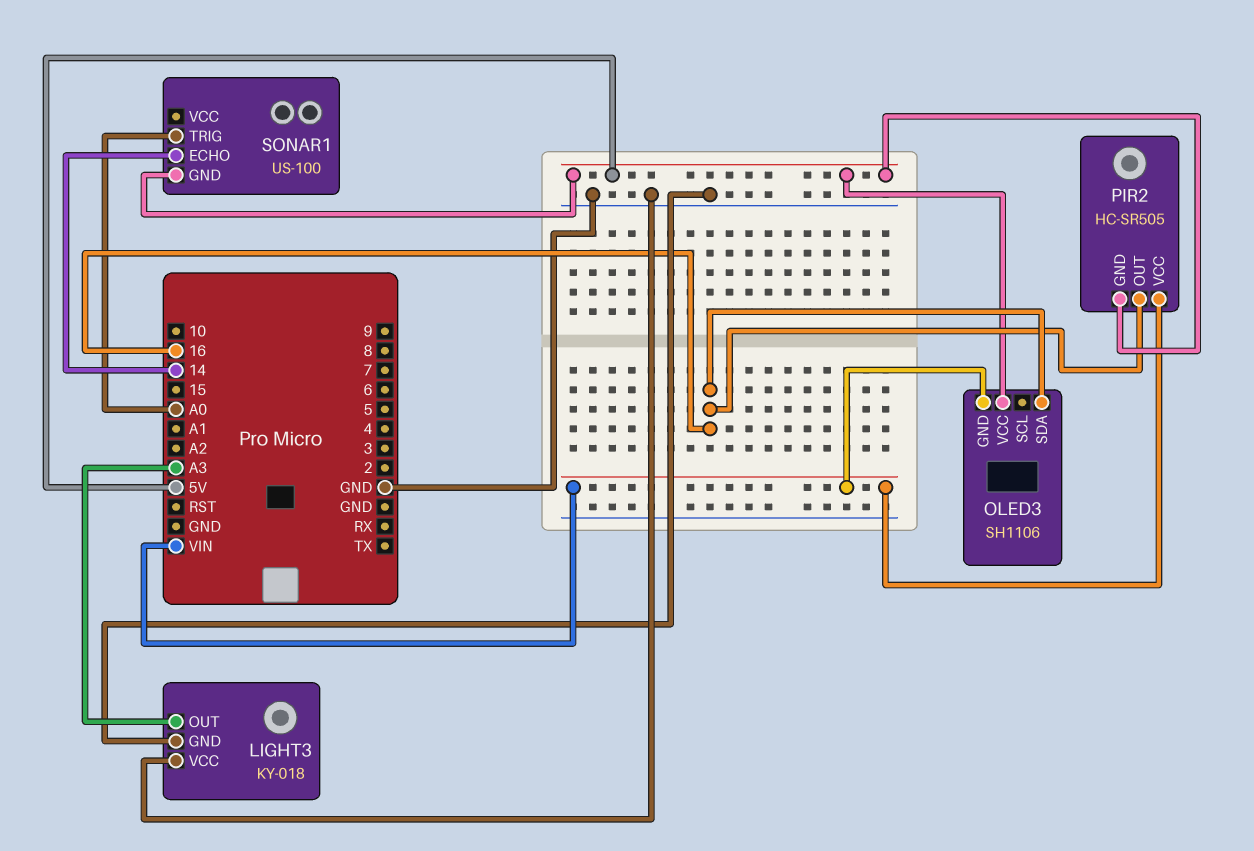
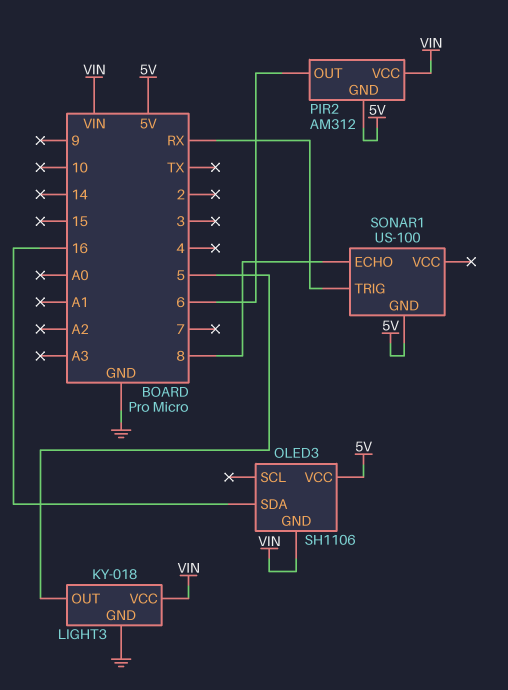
LIGHT3 pin OUT: A3 -> 5
LIGHT3 pin VCC: GND -> VIN
PIR2: HC-SR505 -> AM312
PIR2 pin OUT: 16 -> 6
SONAR1 pin ECHO: 14 -> 8
SONAR1 pin TRIG: A0 -> RX

